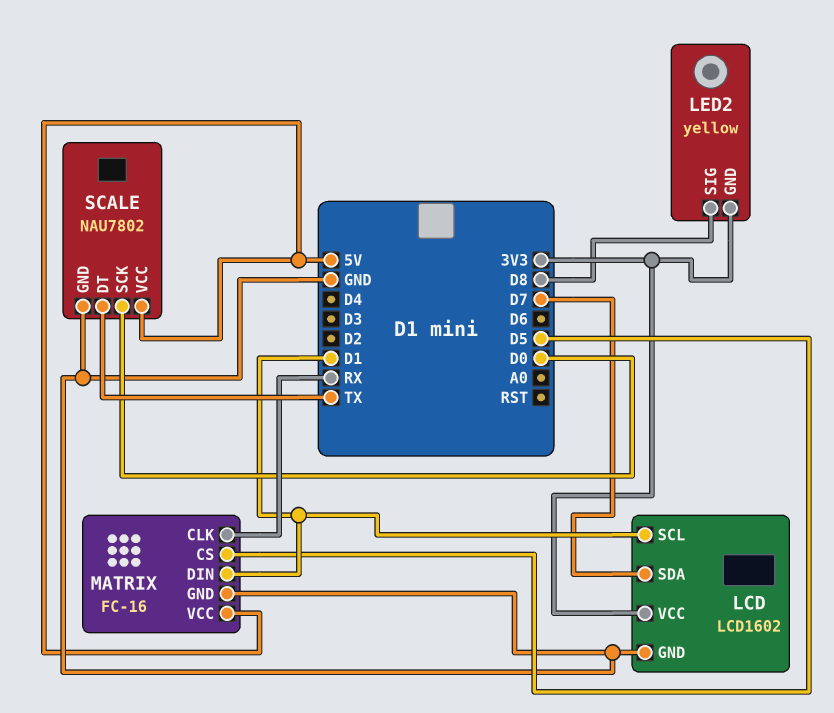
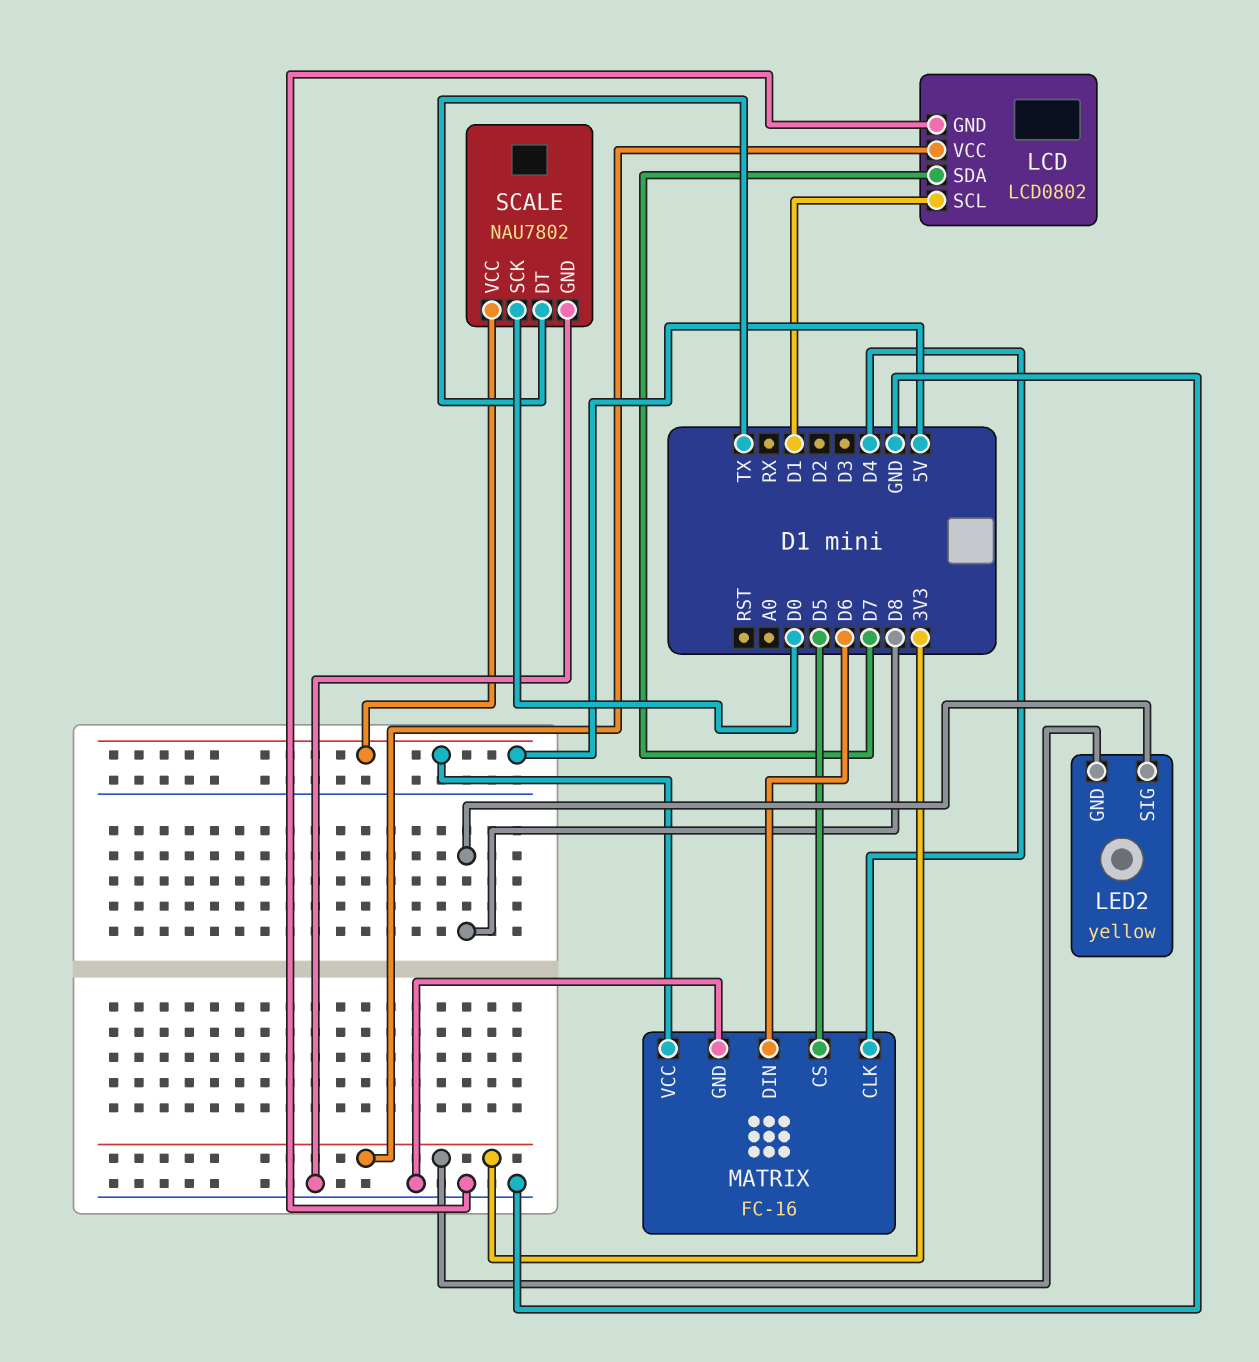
LCD: LCD1602 -> LCD0802
MATRIX pin CLK: RX -> D4
MATRIX pin DIN: D1 -> D6

